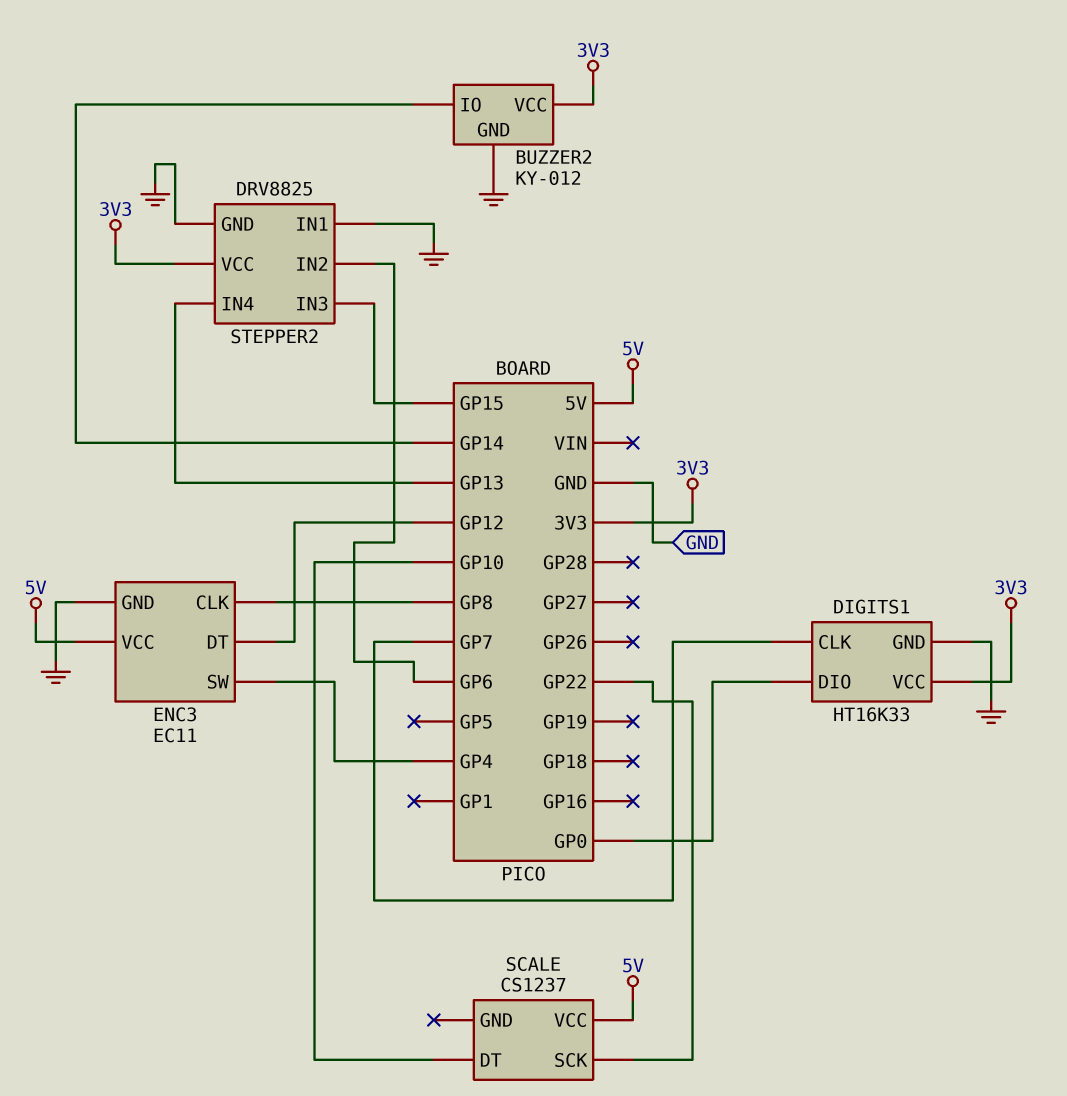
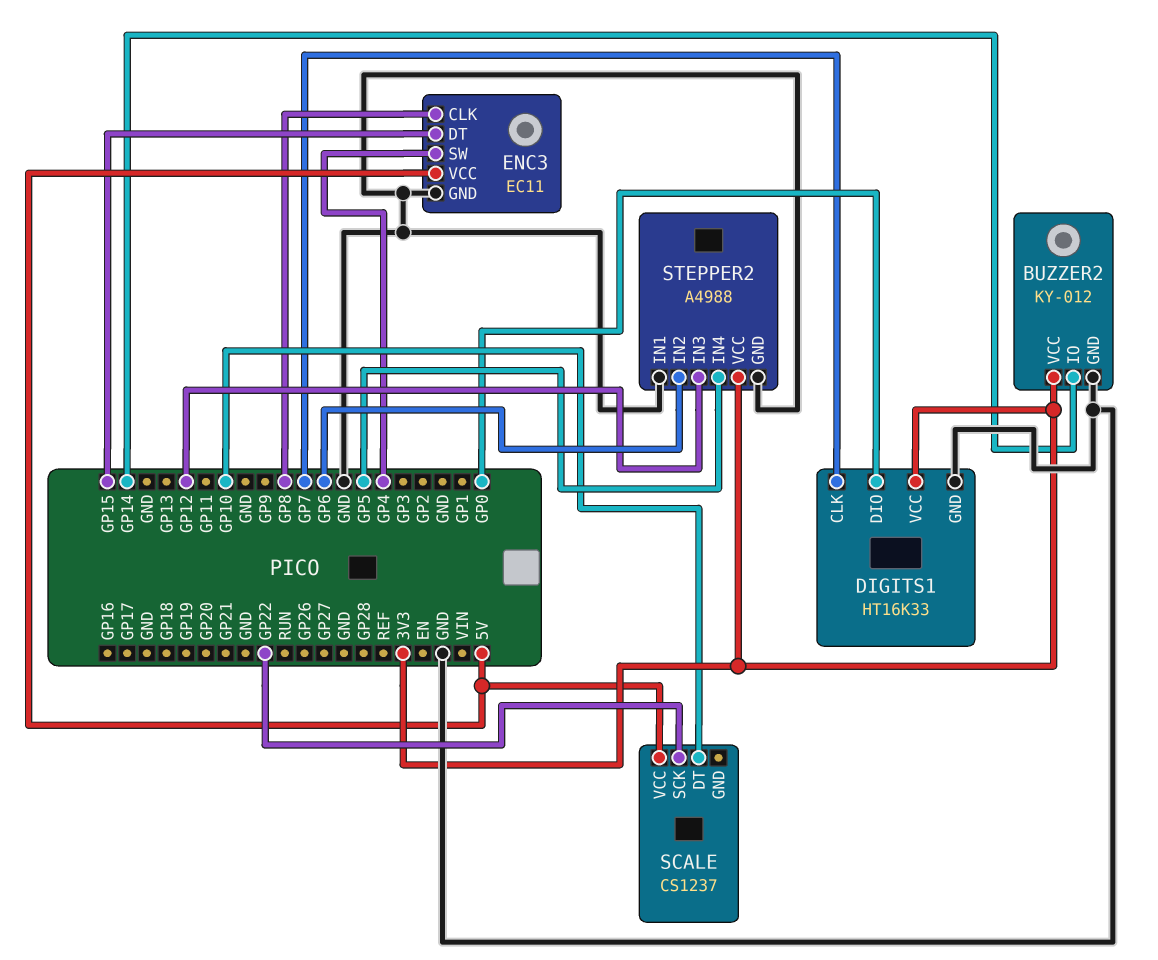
ENC3 pin DT: GP12 -> GP15
STEPPER2: DRV8825 -> A4988
STEPPER2 pin IN3: GP15 -> GP12
STEPPER2 pin IN4: GP13 -> GP5

